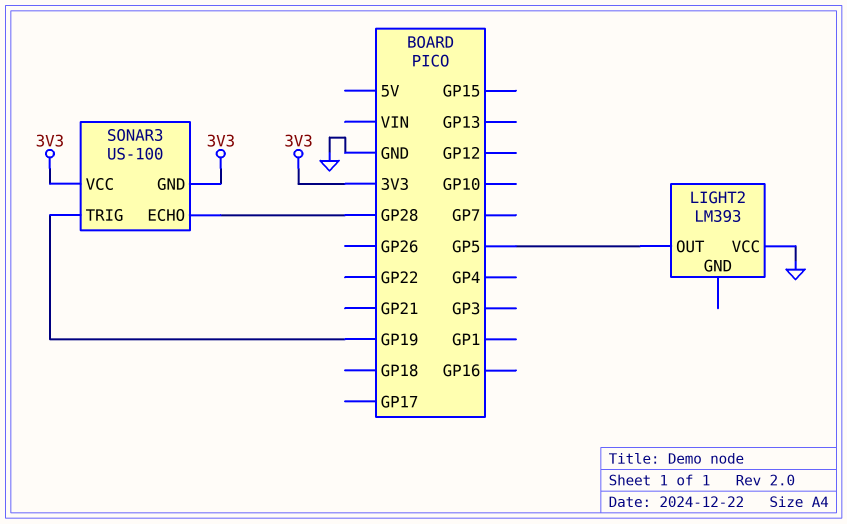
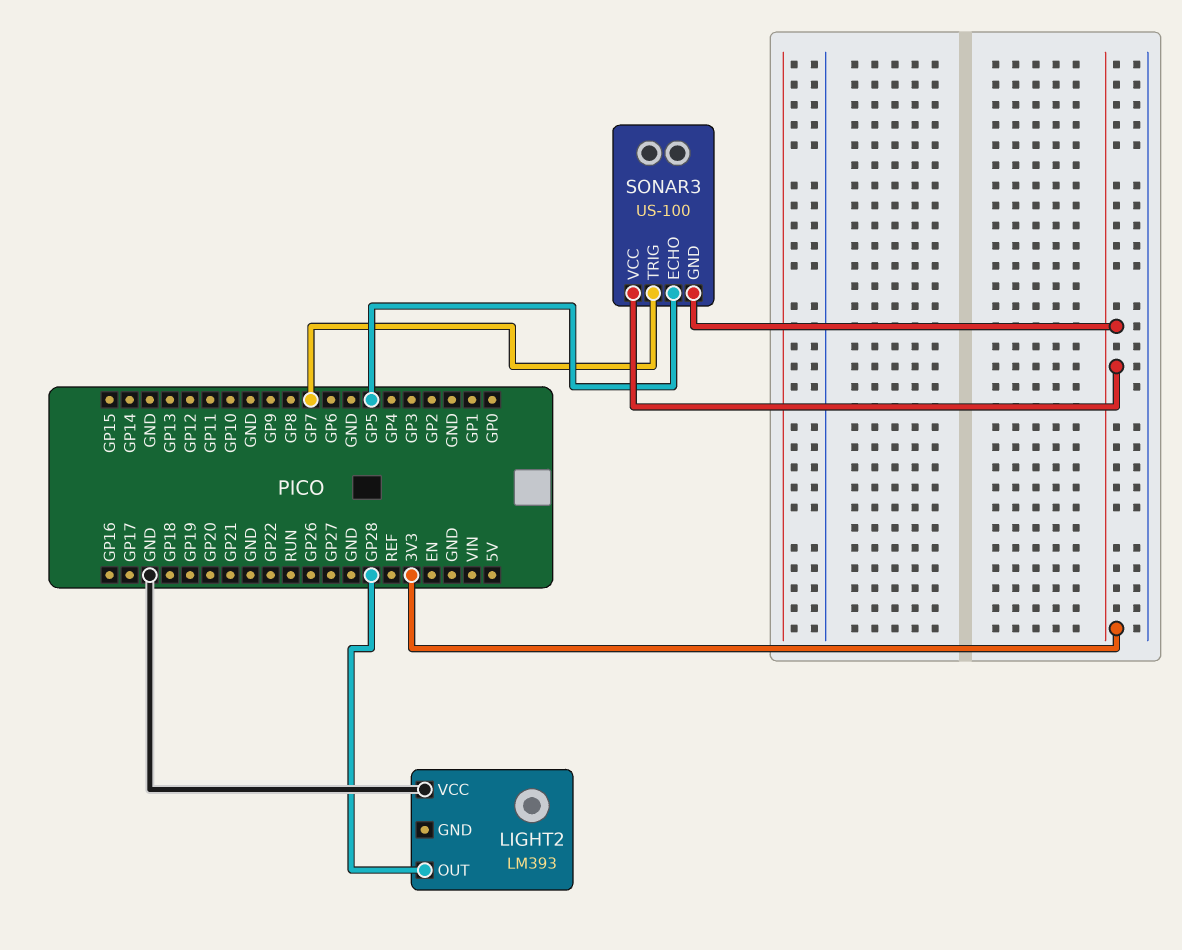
LIGHT2 pin OUT: GP5 -> GP28
SONAR3 pin ECHO: GP28 -> GP5
SONAR3 pin TRIG: GP19 -> GP7

